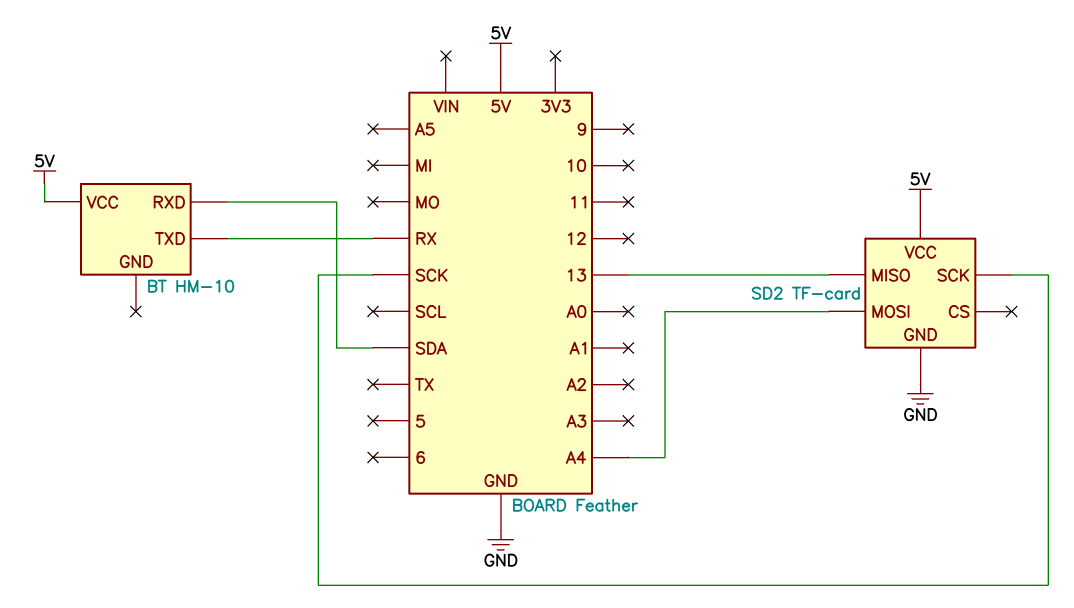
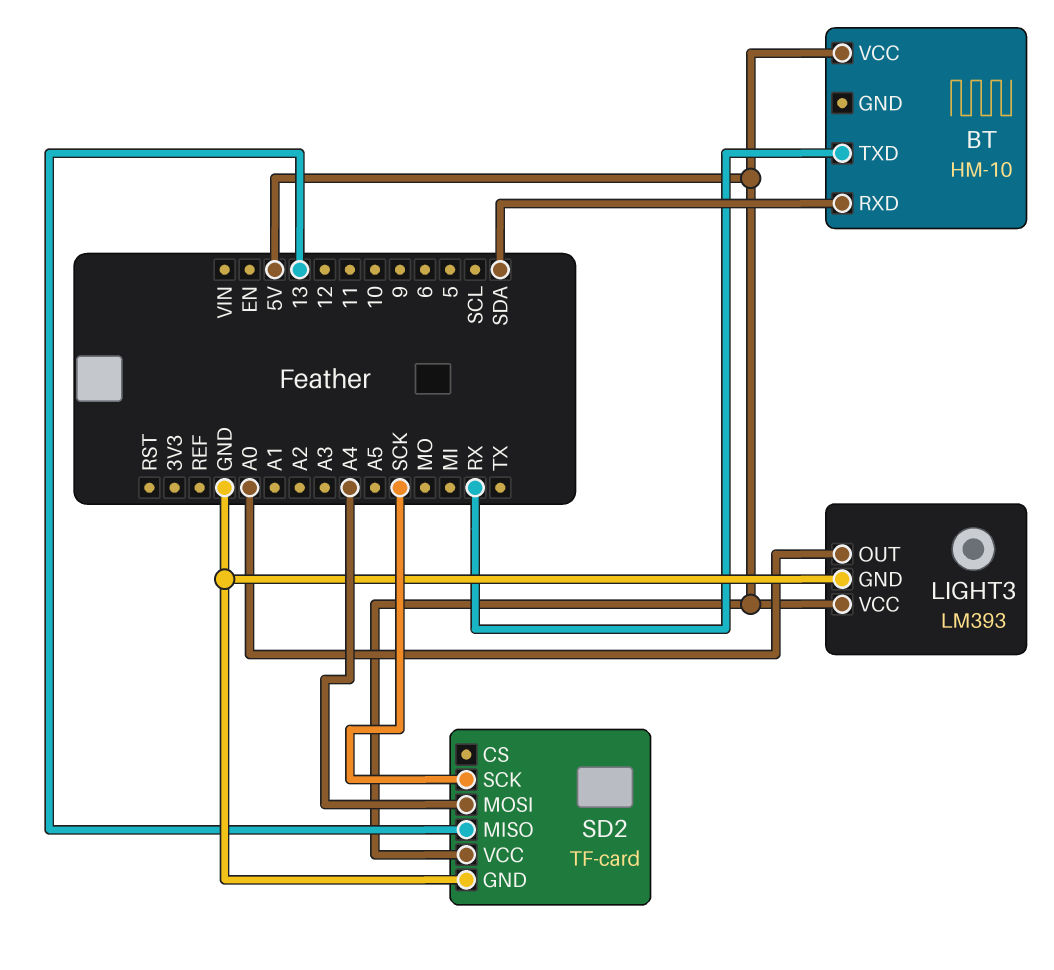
LIGHT3: none -> LM393
LIGHT3 pin GND: none -> GND
LIGHT3 pin OUT: none -> A0
LIGHT3 pin VCC: none -> 5V

